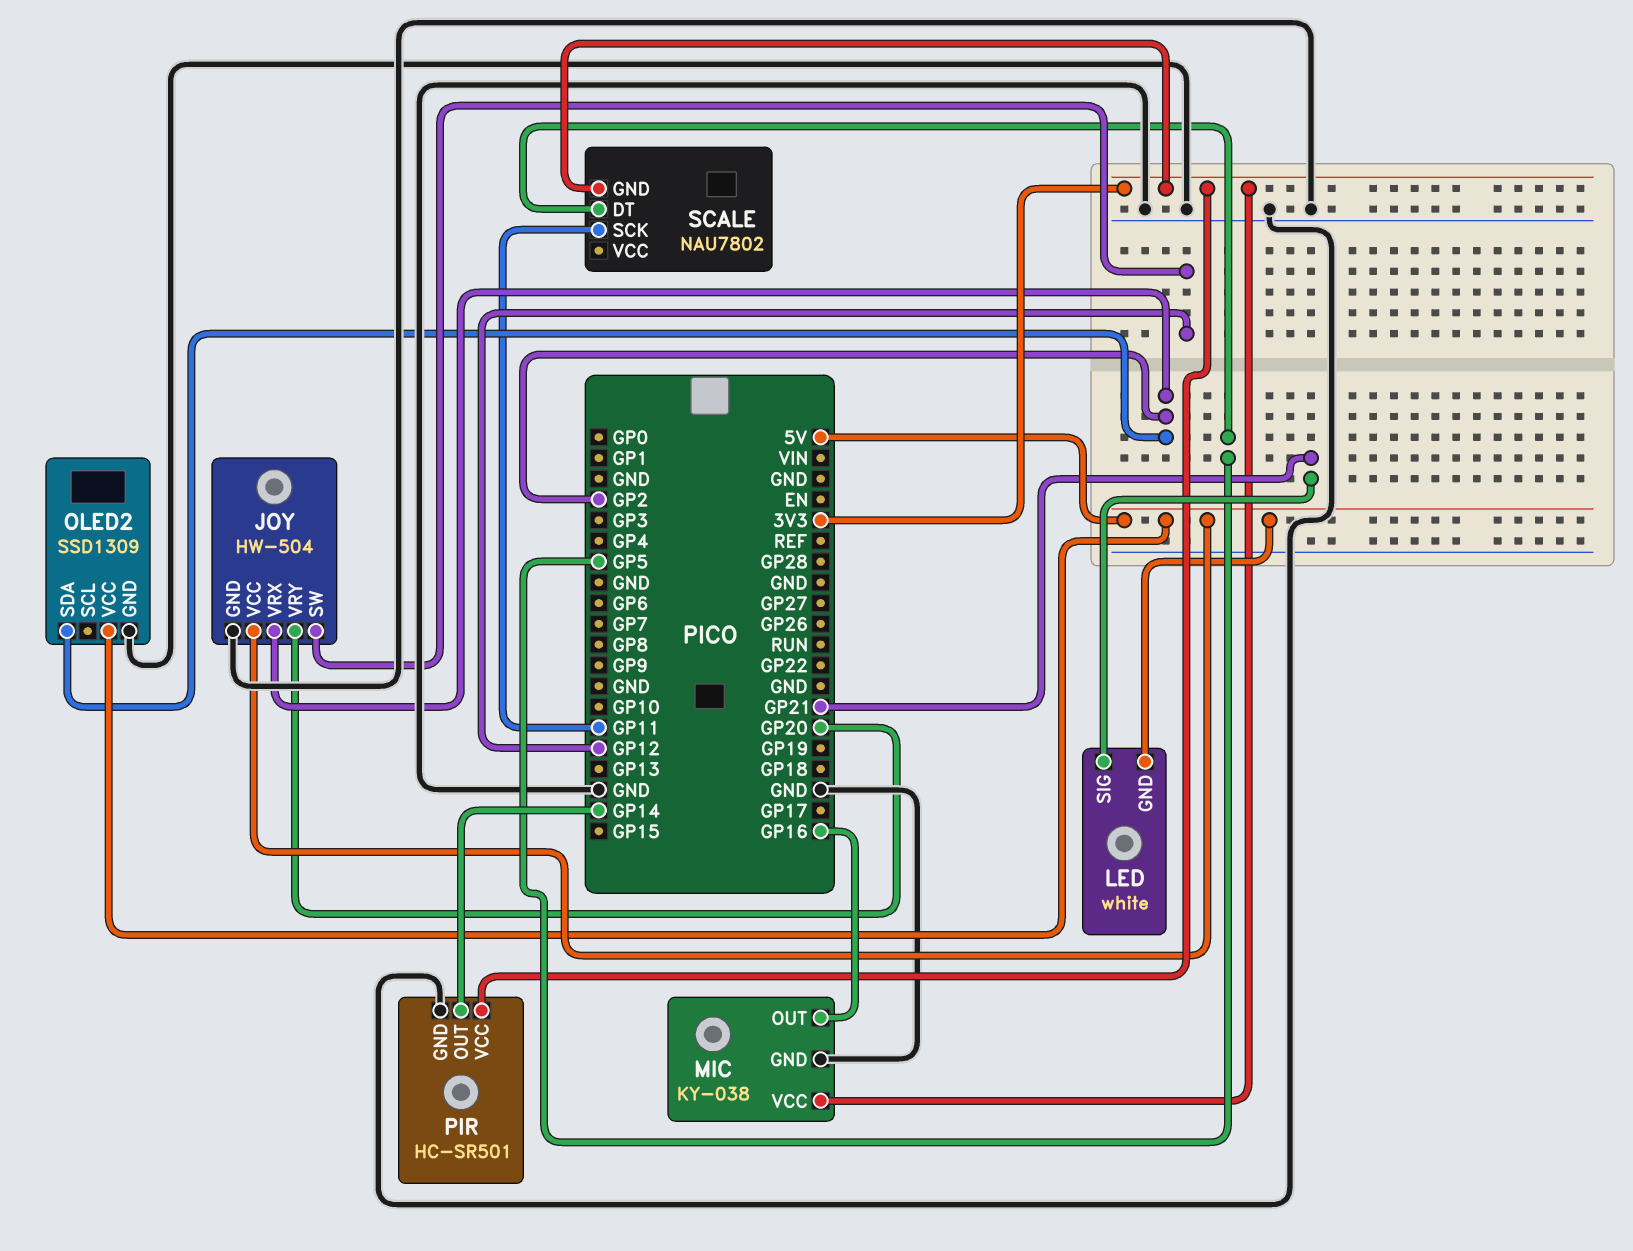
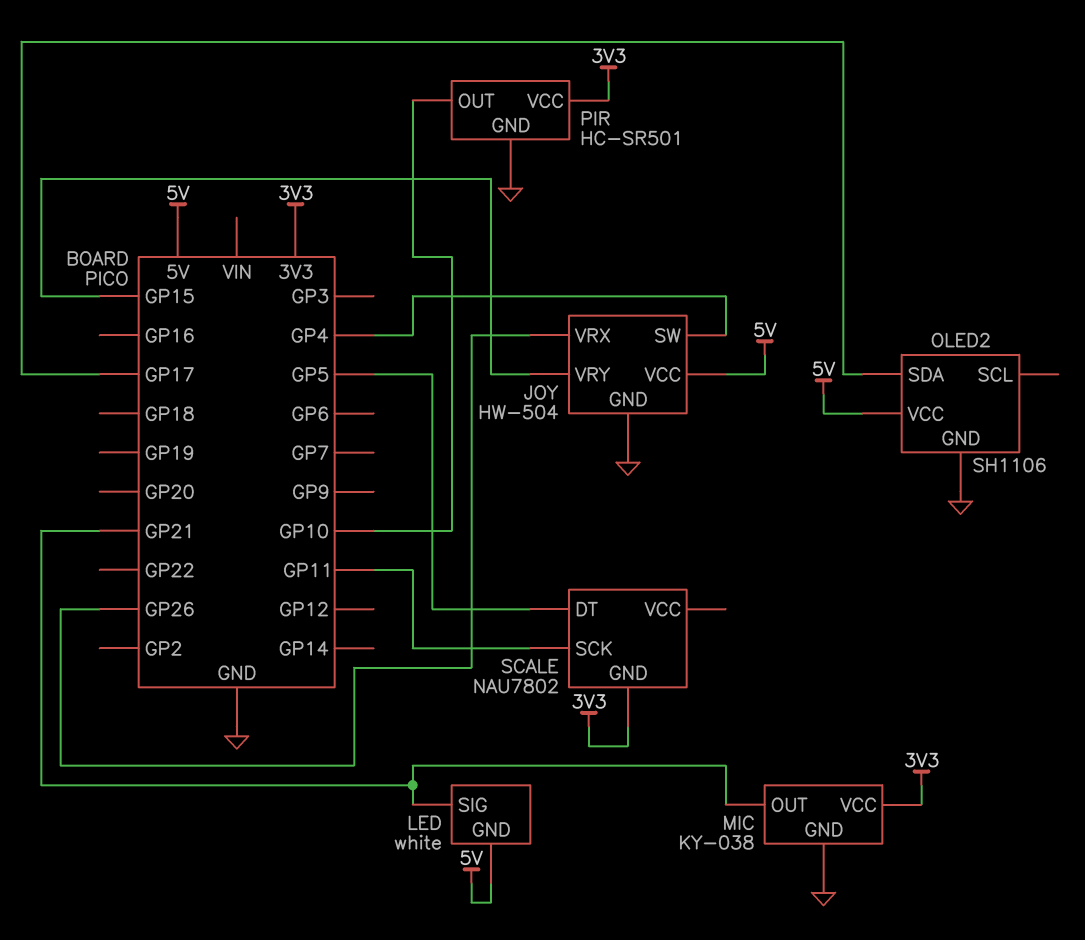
JOY pin SW: GP12 -> GP4
JOY pin VRX: GP2 -> GP26
JOY pin VRY: GP20 -> GP15
MIC pin OUT: GP16 -> GP21
OLED2: SSD1309 -> SH1106
OLED2 pin SDA: GP2 -> GP17
PIR pin OUT: GP14 -> GP10

